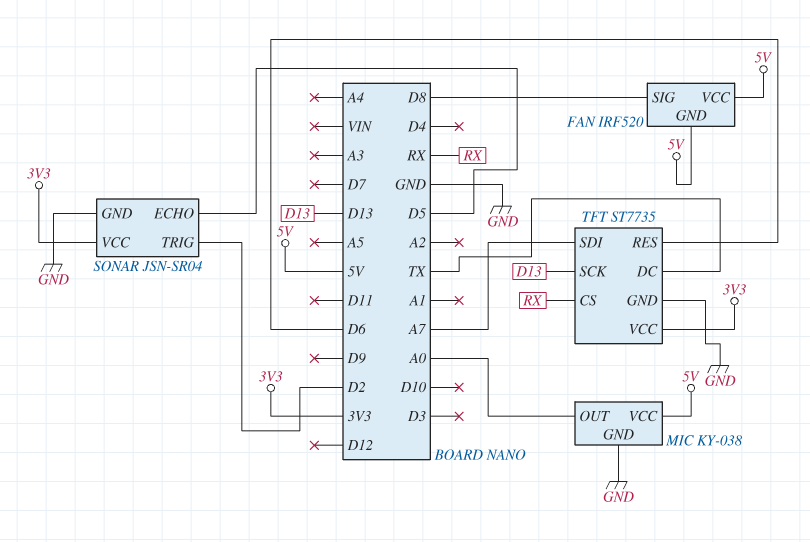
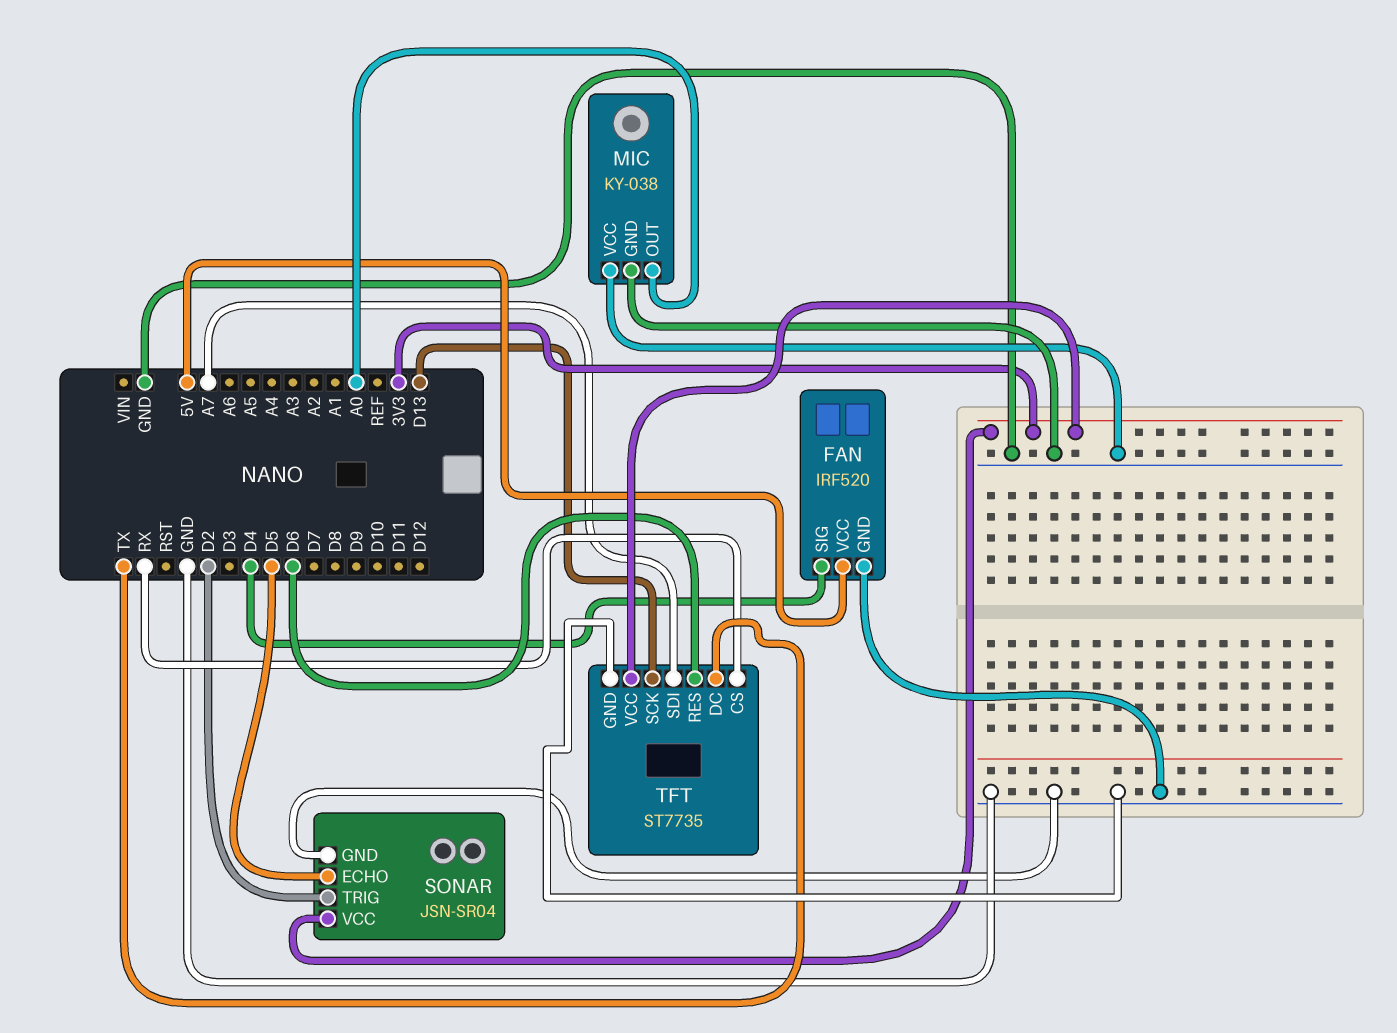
FAN pin GND: 5V -> GND
FAN pin SIG: D8 -> D4
MIC pin VCC: 5V -> GND

